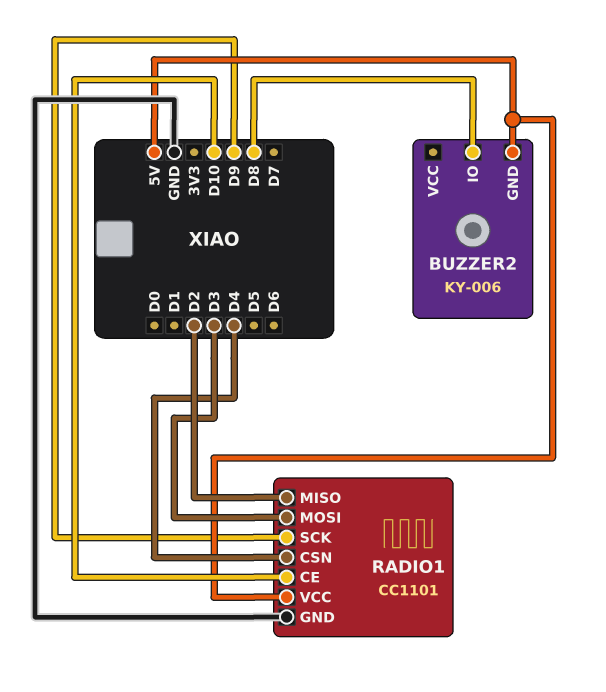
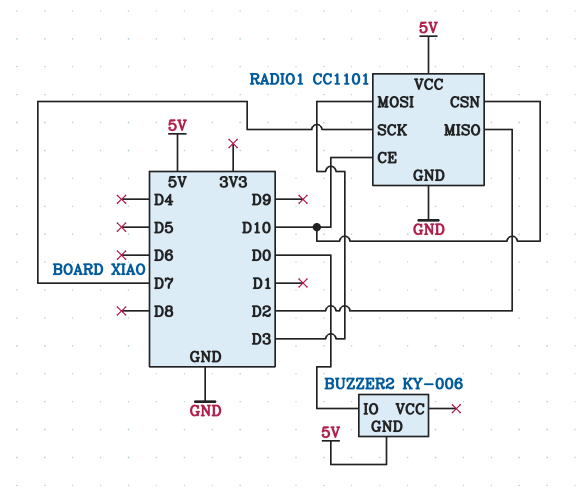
BUZZER2 pin IO: D8 -> D0
RADIO1 pin CSN: D4 -> D10
RADIO1 pin SCK: D9 -> D7

